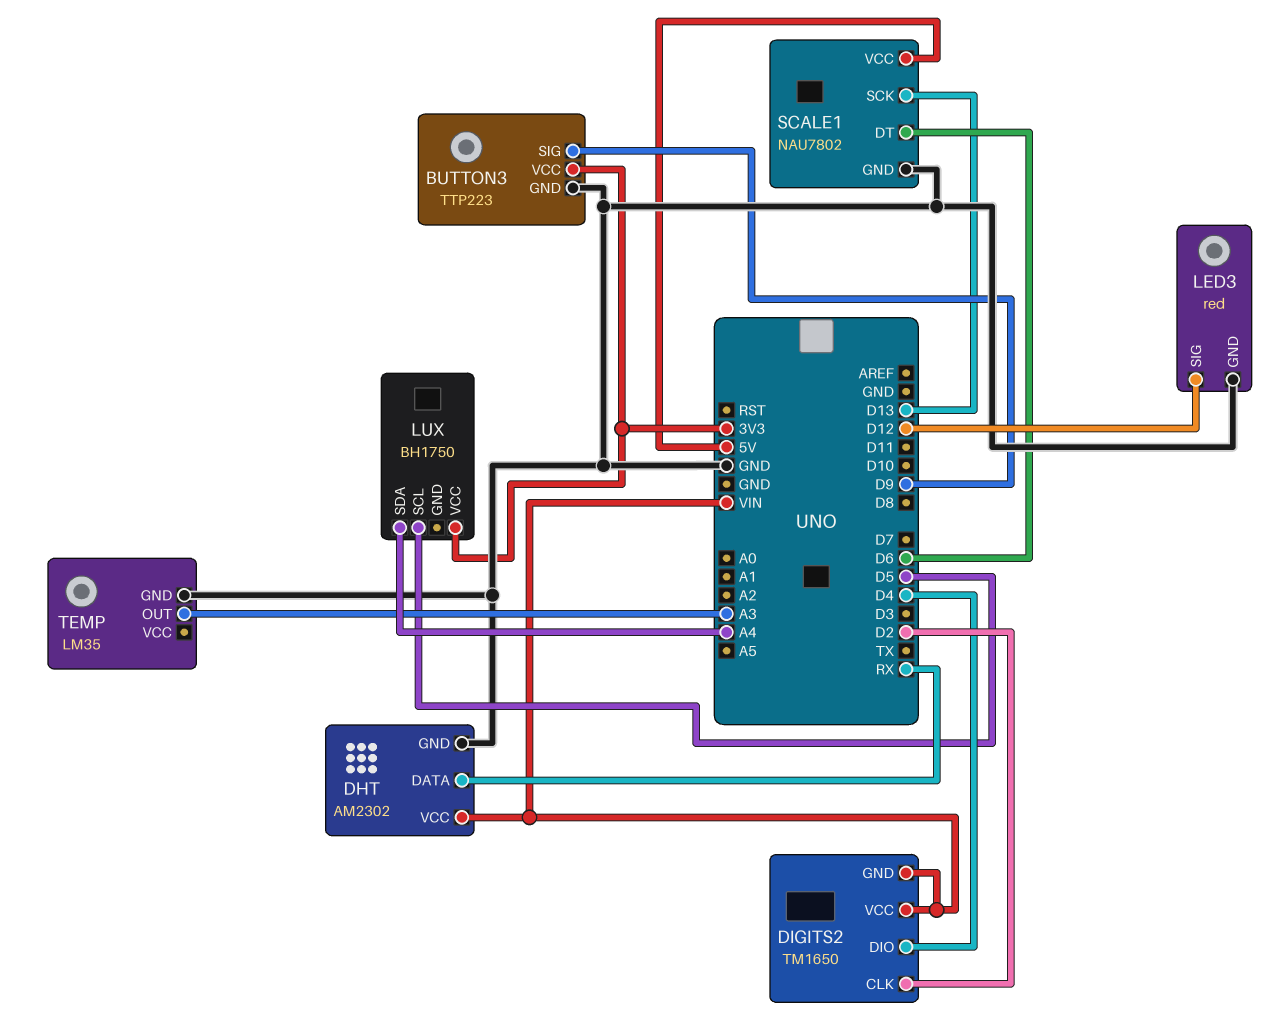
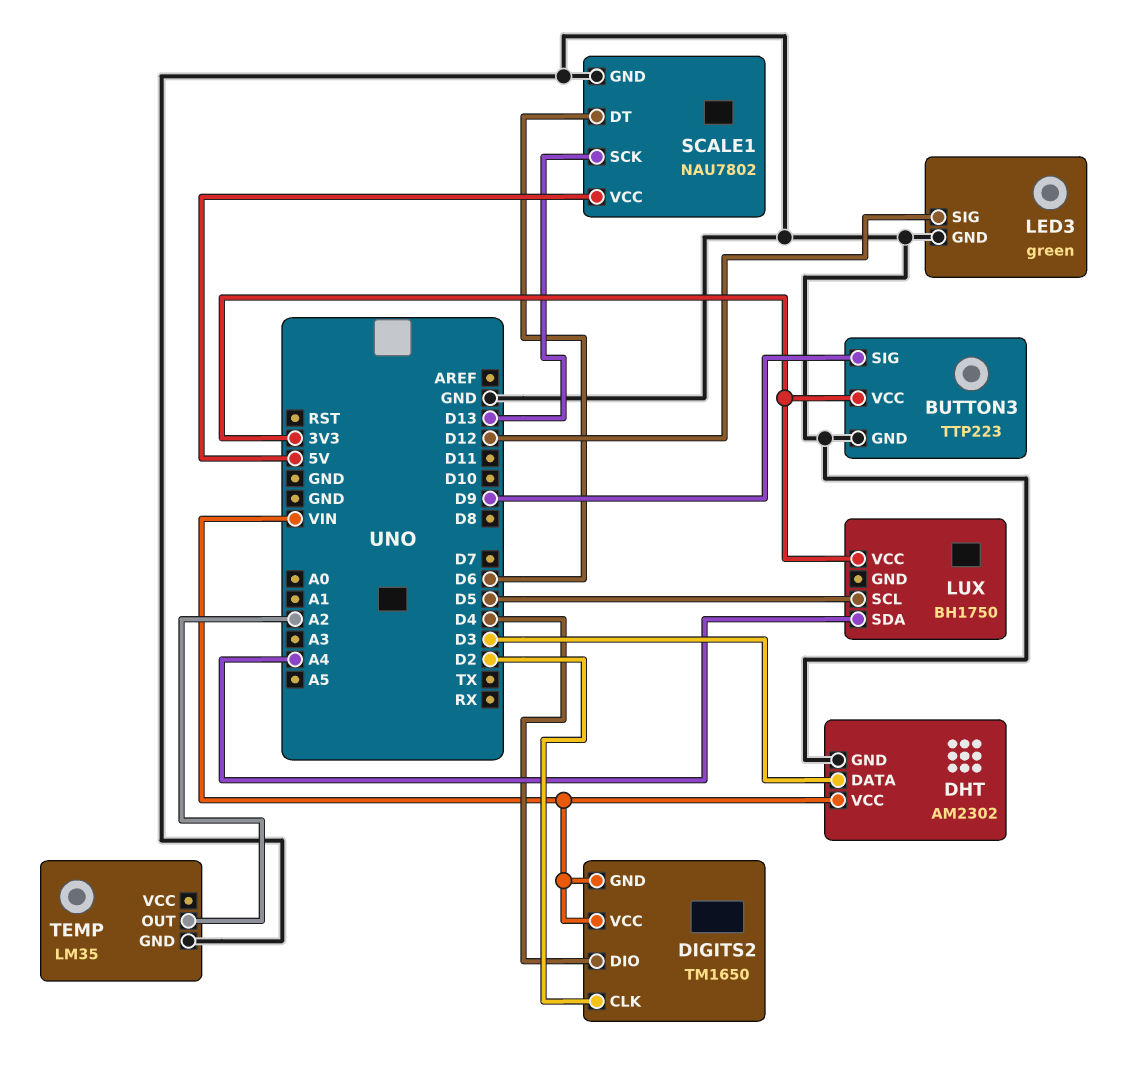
DHT pin DATA: RX -> D3
LED3: red -> green
TEMP pin OUT: A3 -> A2

